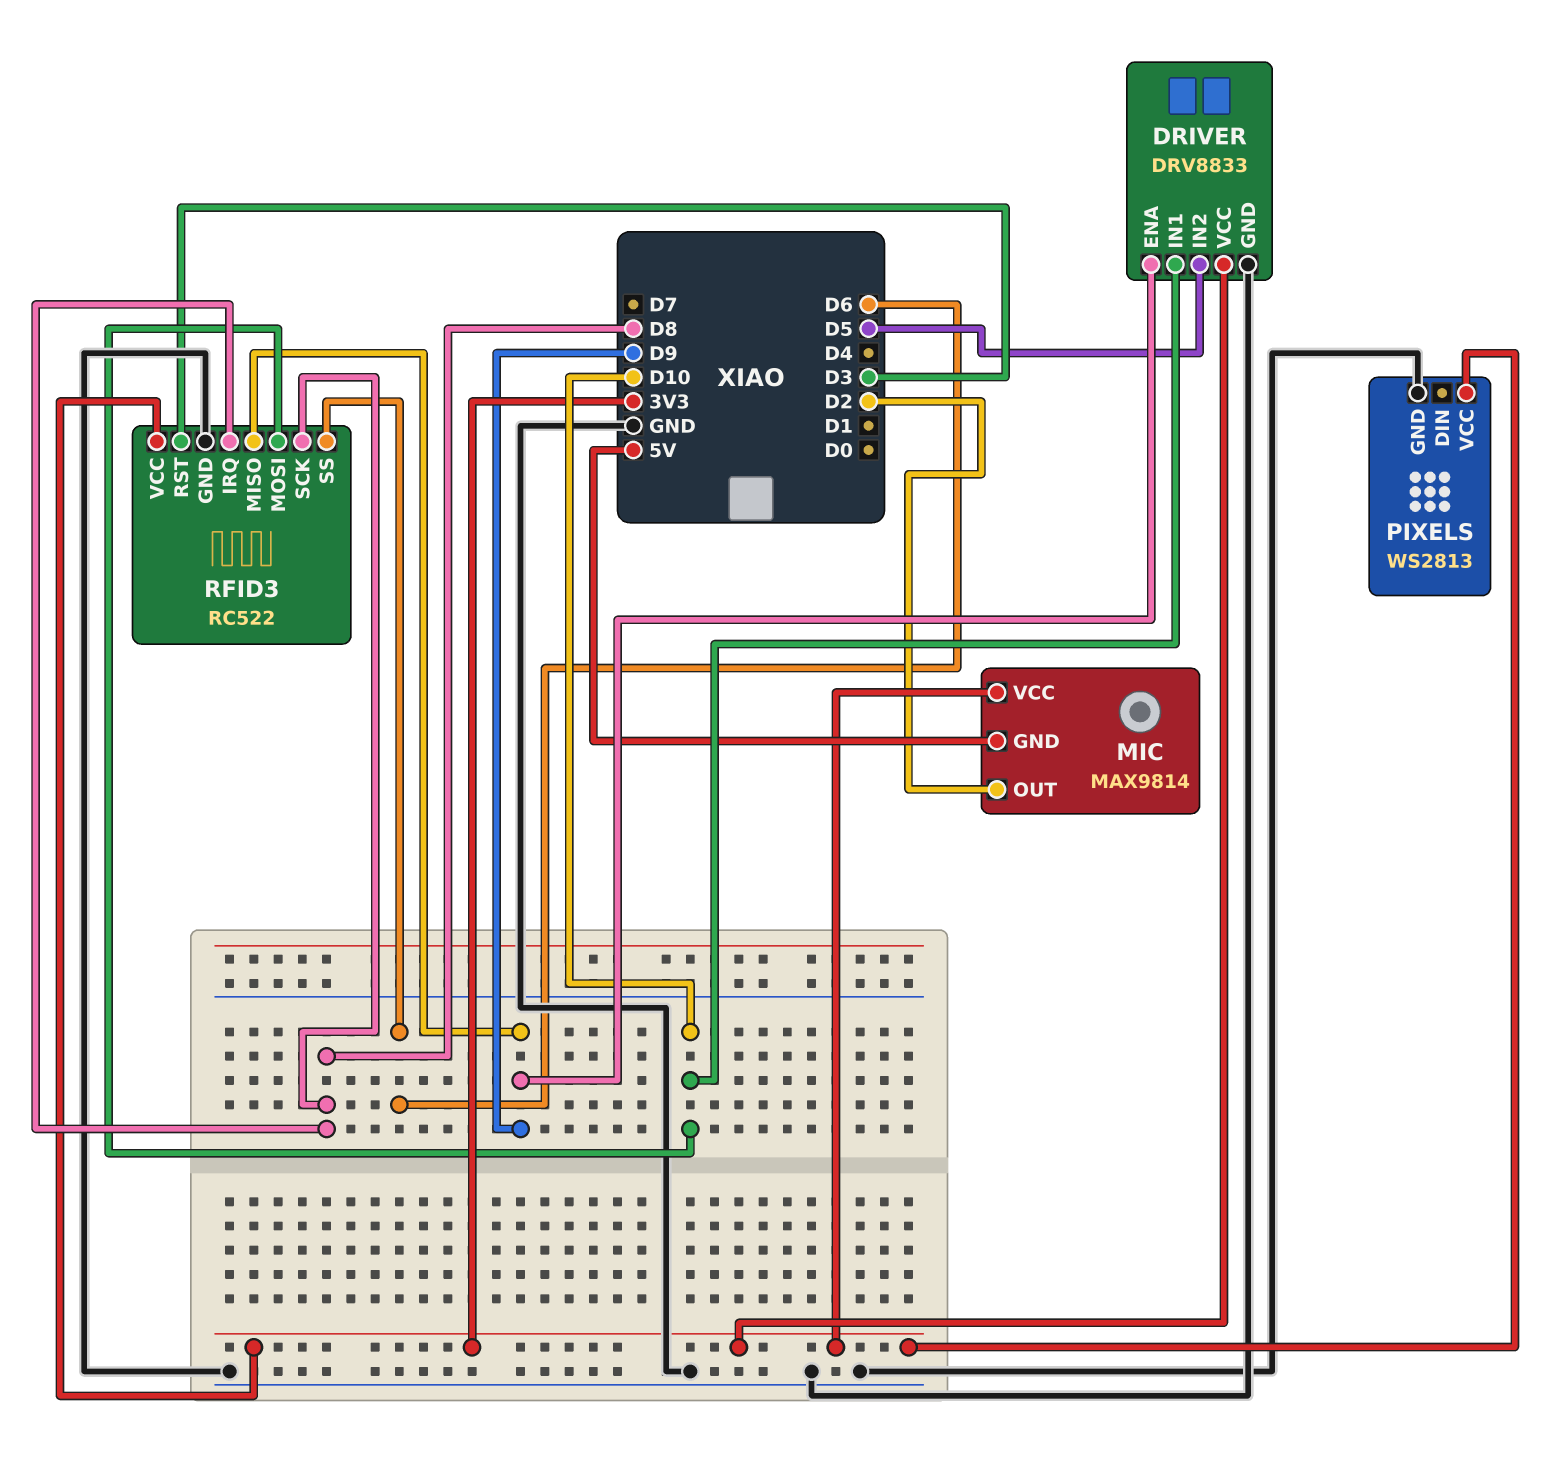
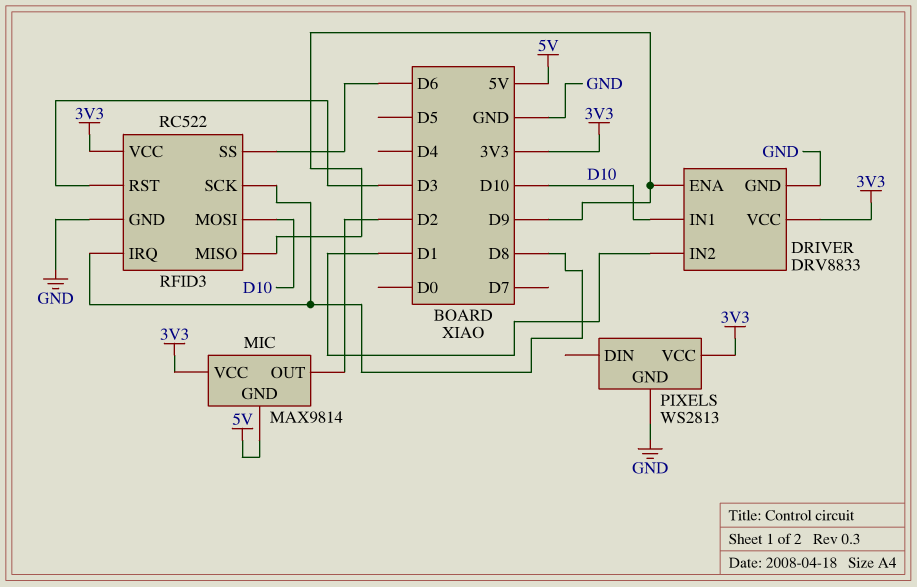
DRIVER pin IN2: D5 -> D1

